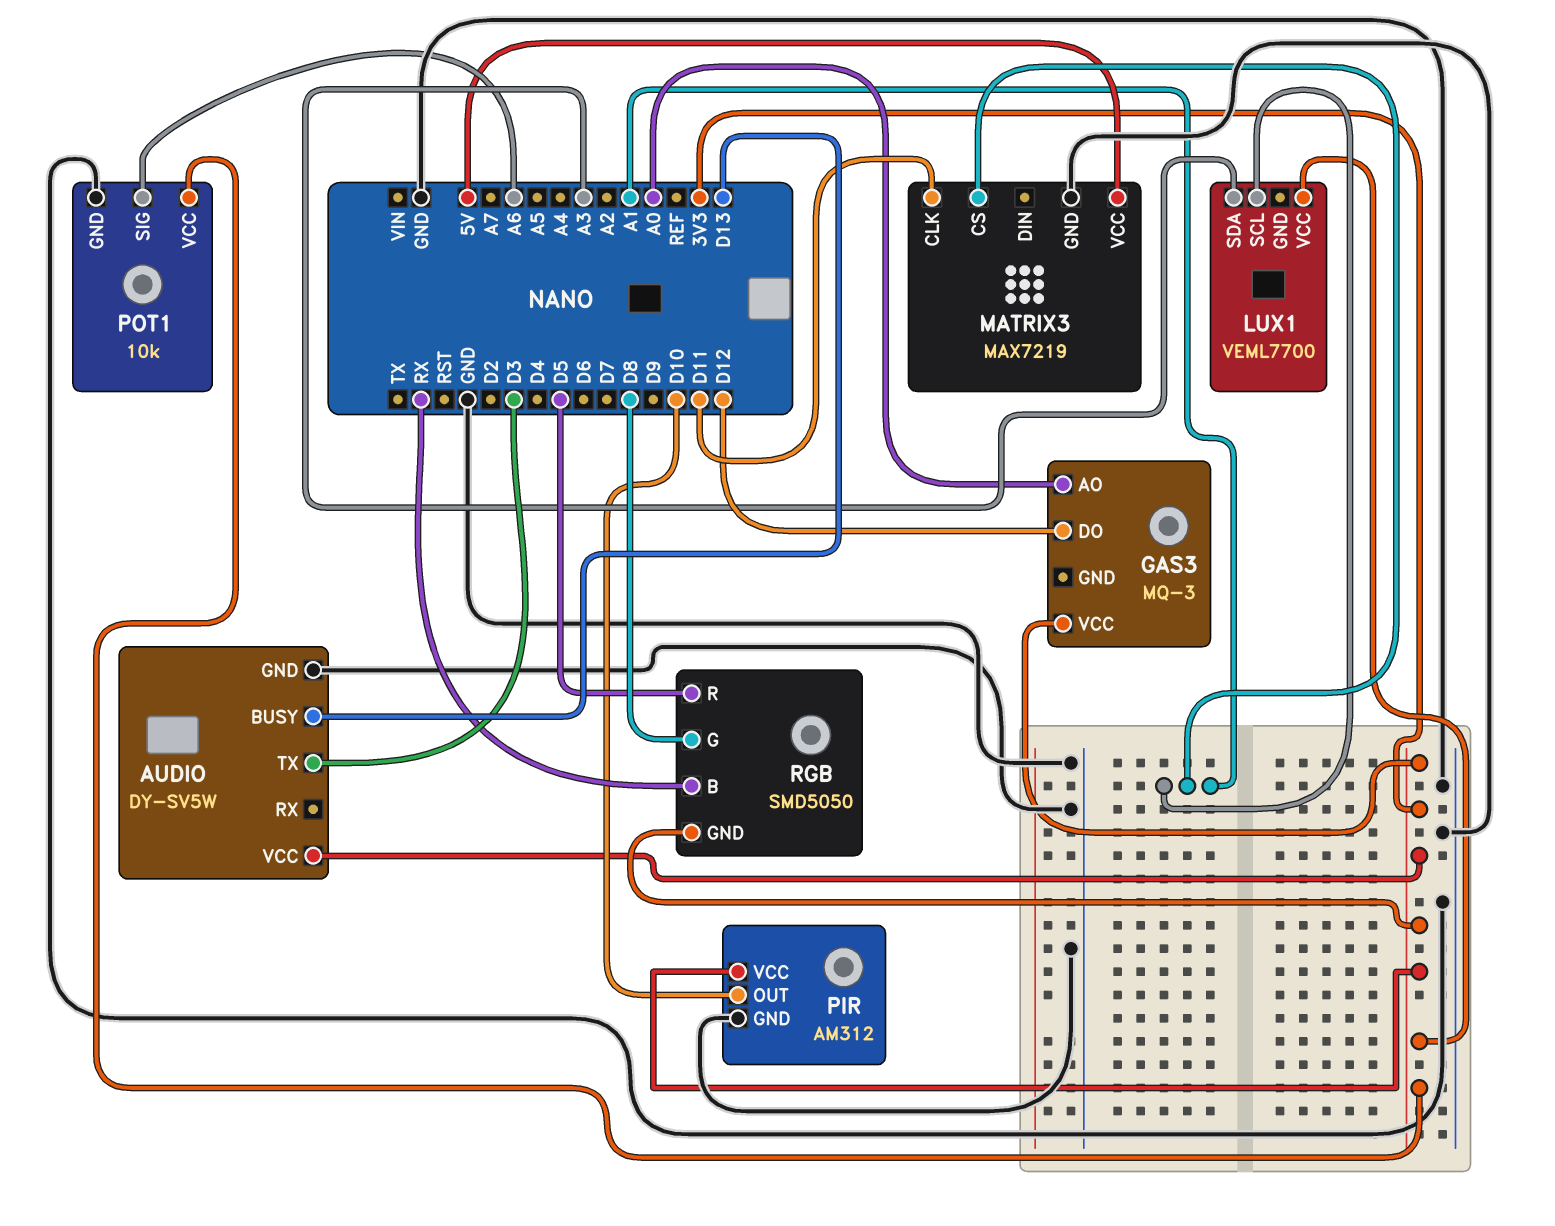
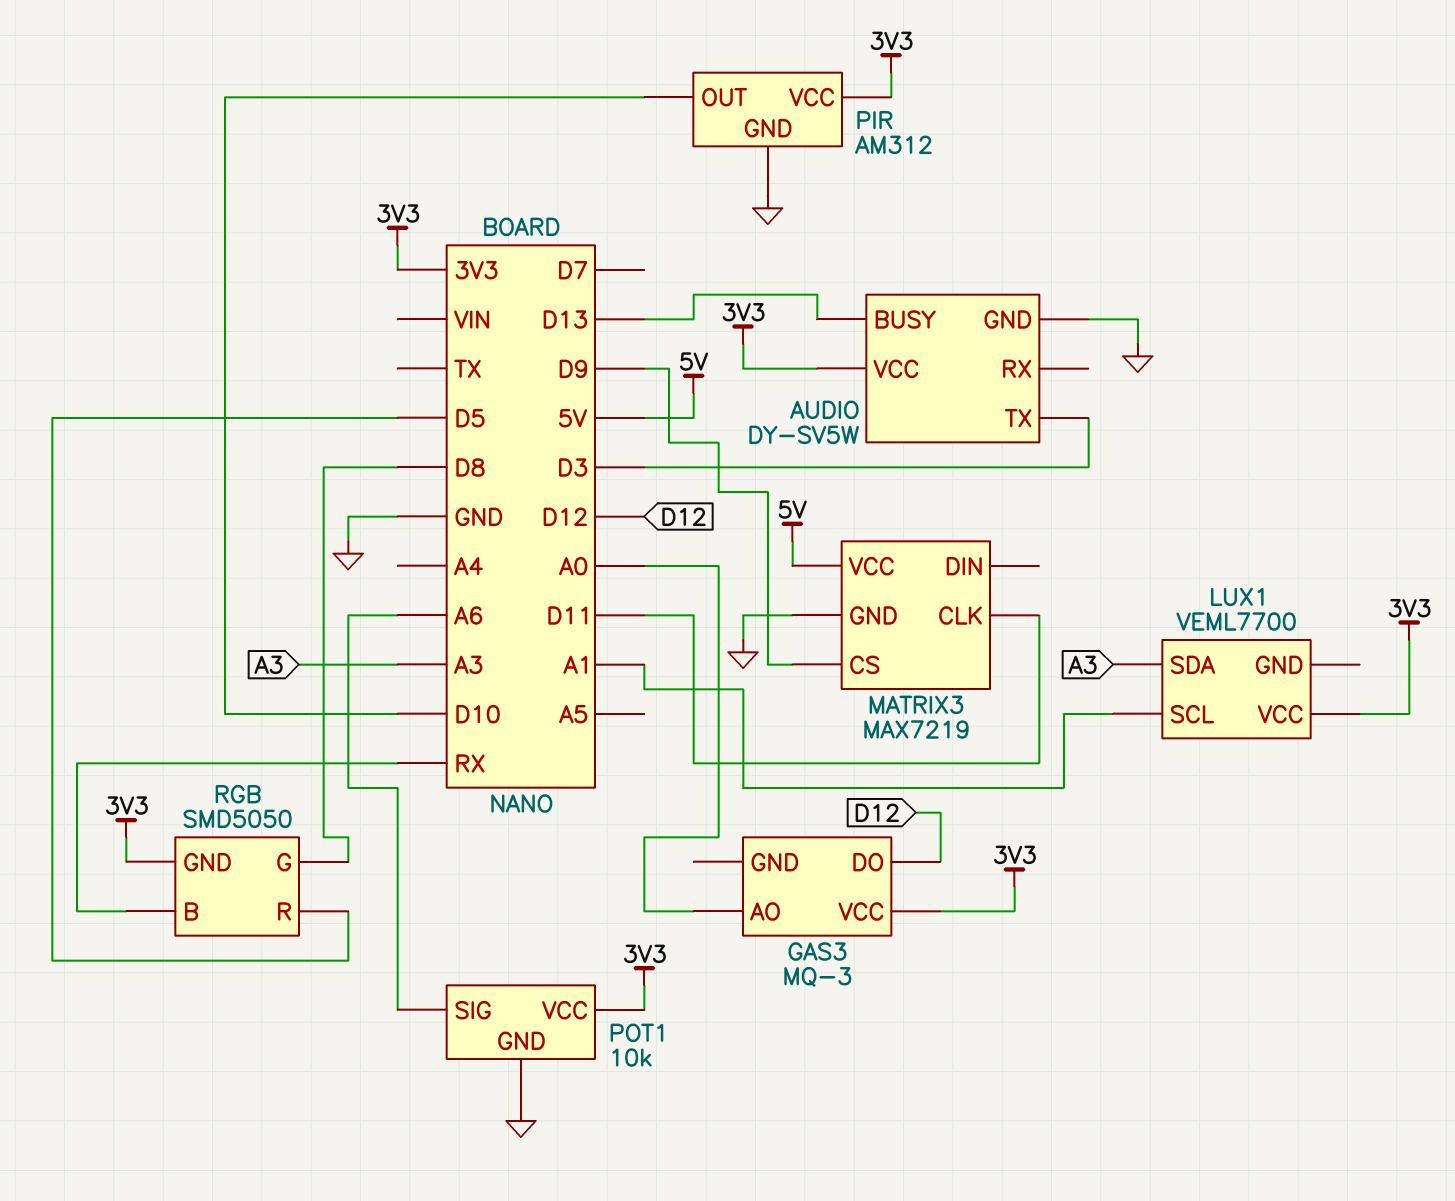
MATRIX3 pin CS: A1 -> D9

